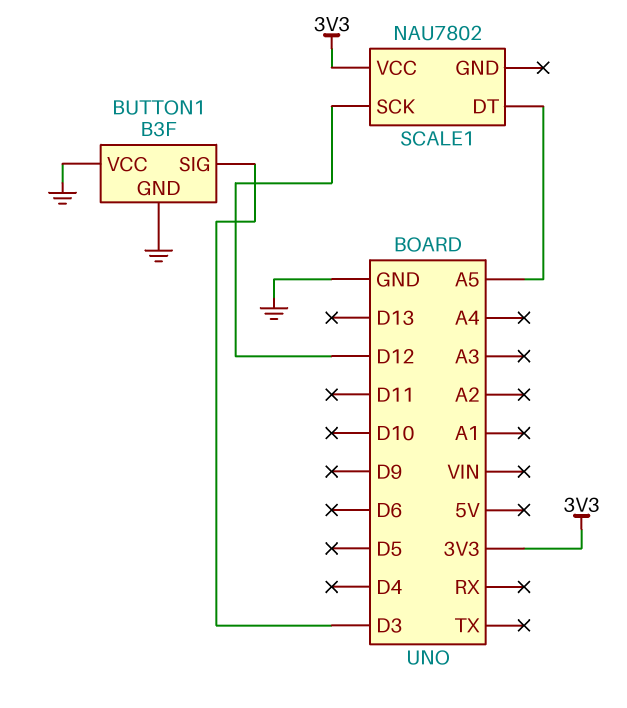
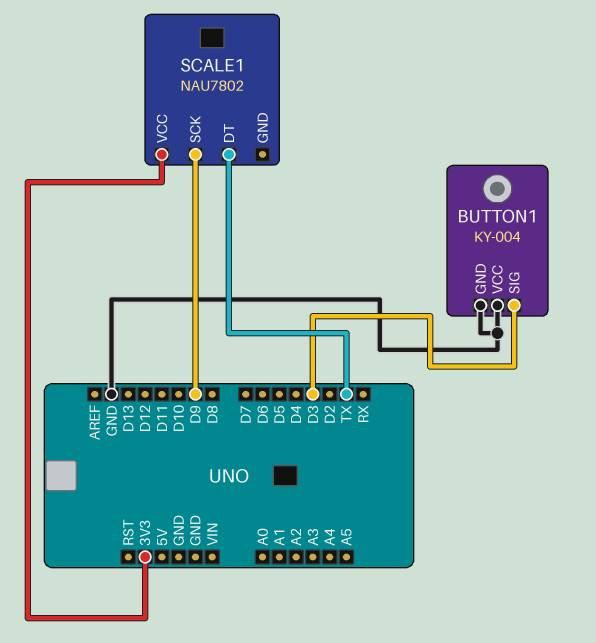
BUTTON1: B3F -> KY-004
SCALE1 pin DT: A5 -> TX
SCALE1 pin SCK: D12 -> D9

